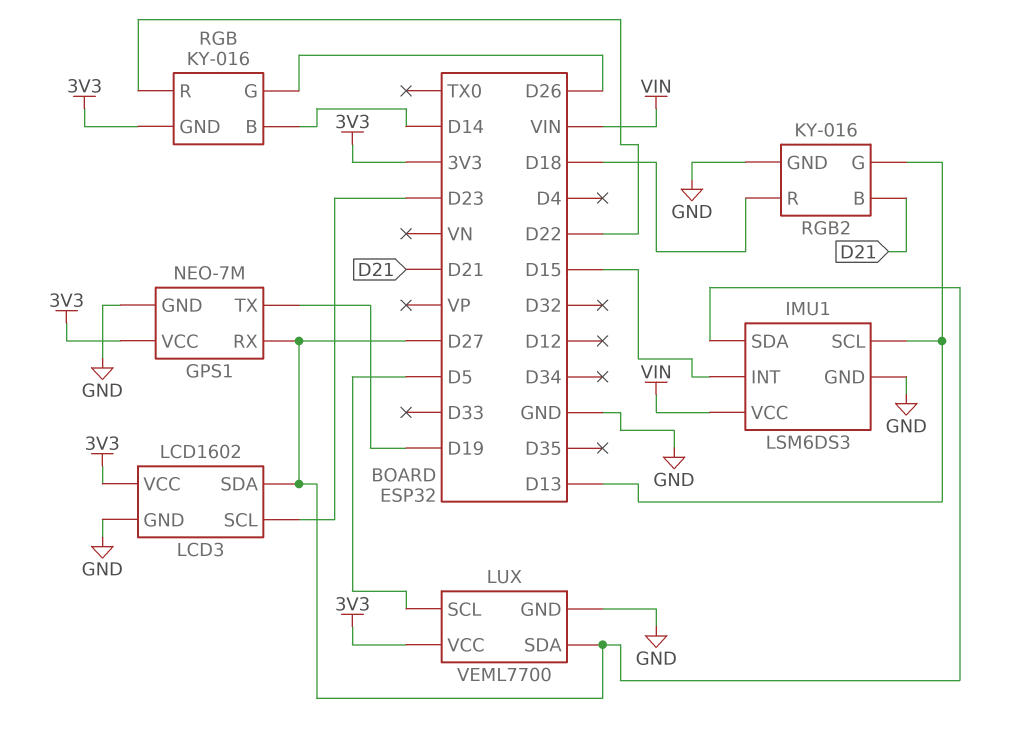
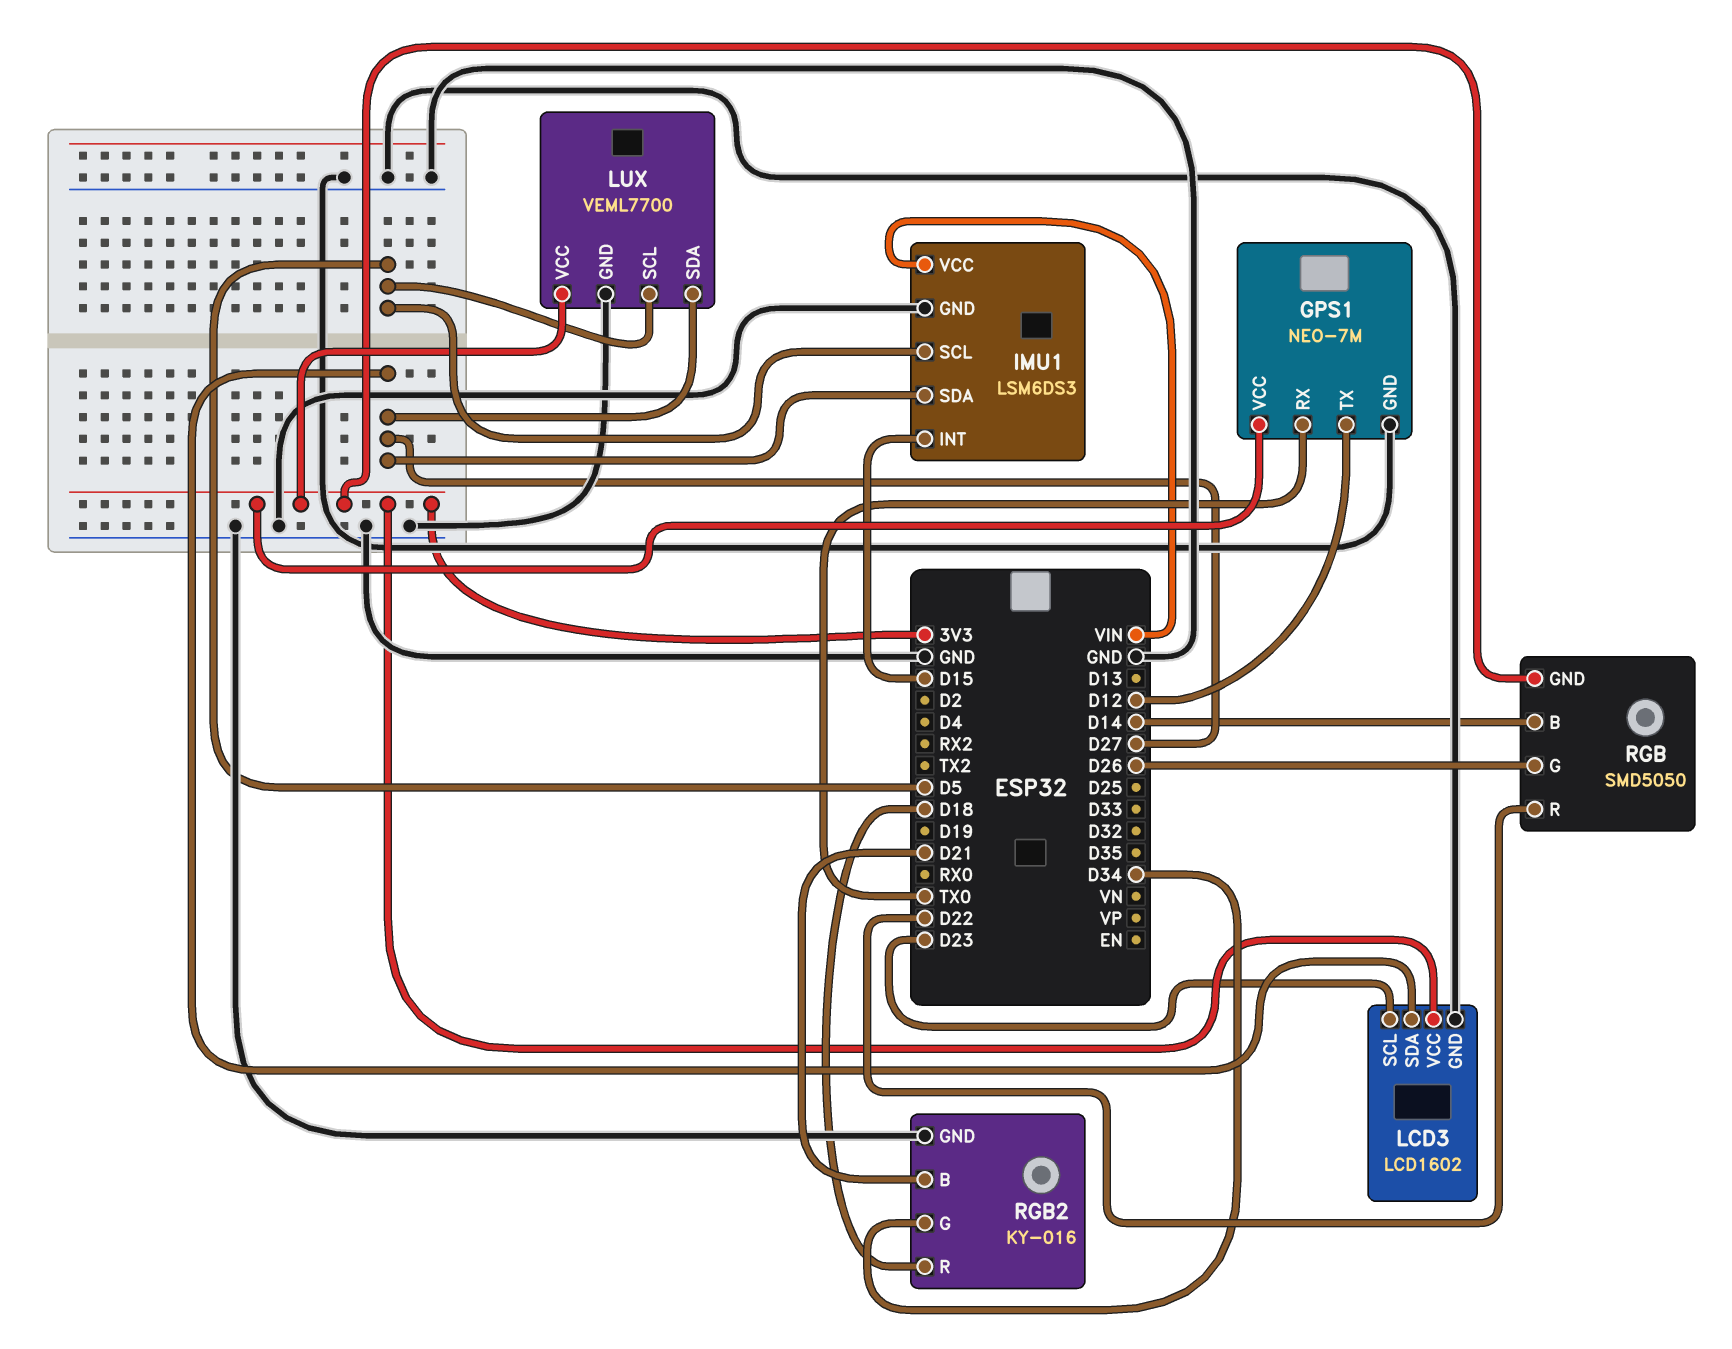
GPS1 pin RX: D27 -> TX0
GPS1 pin TX: D19 -> D12
IMU1 pin SCL: D13 -> D5
RGB: KY-016 -> SMD5050
RGB2 pin G: D13 -> D34

